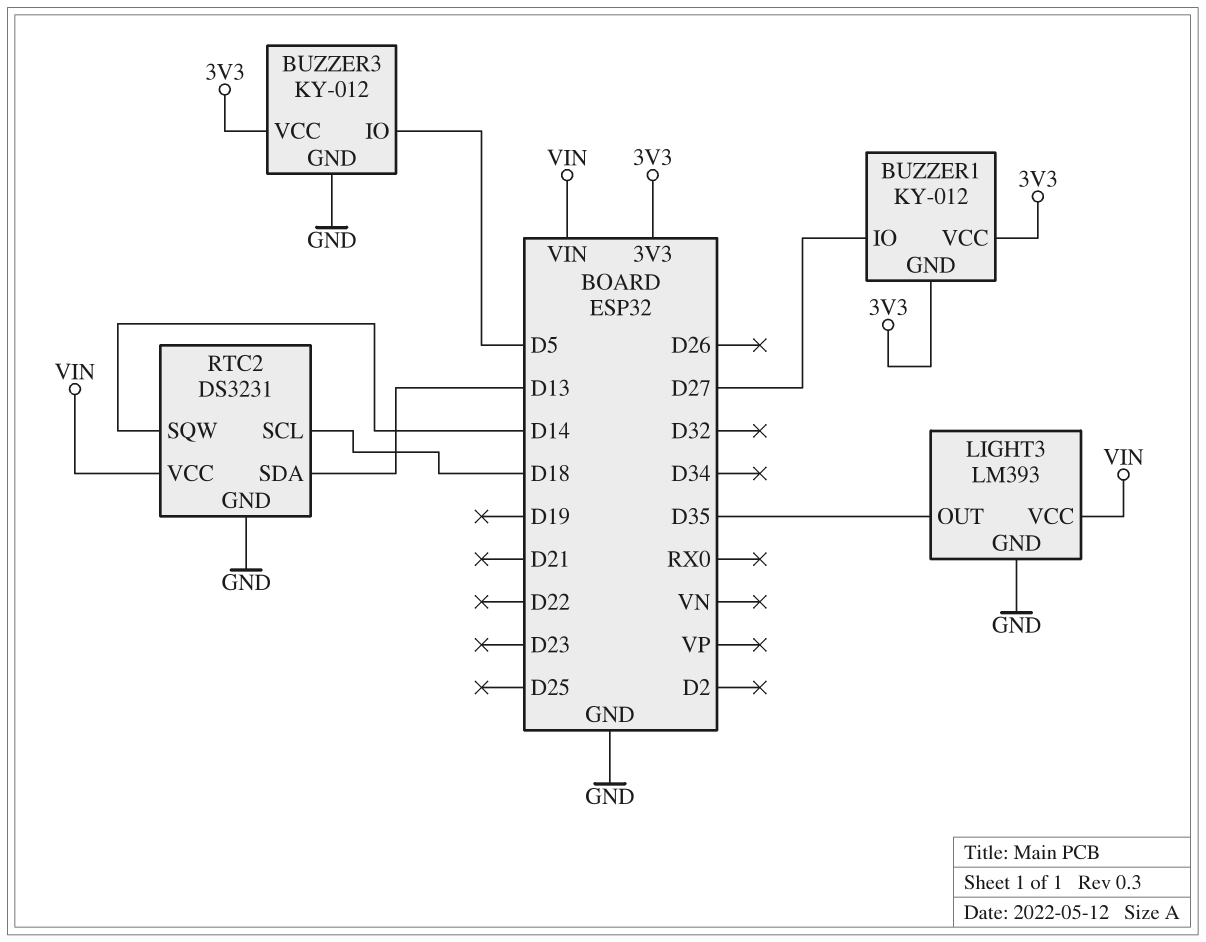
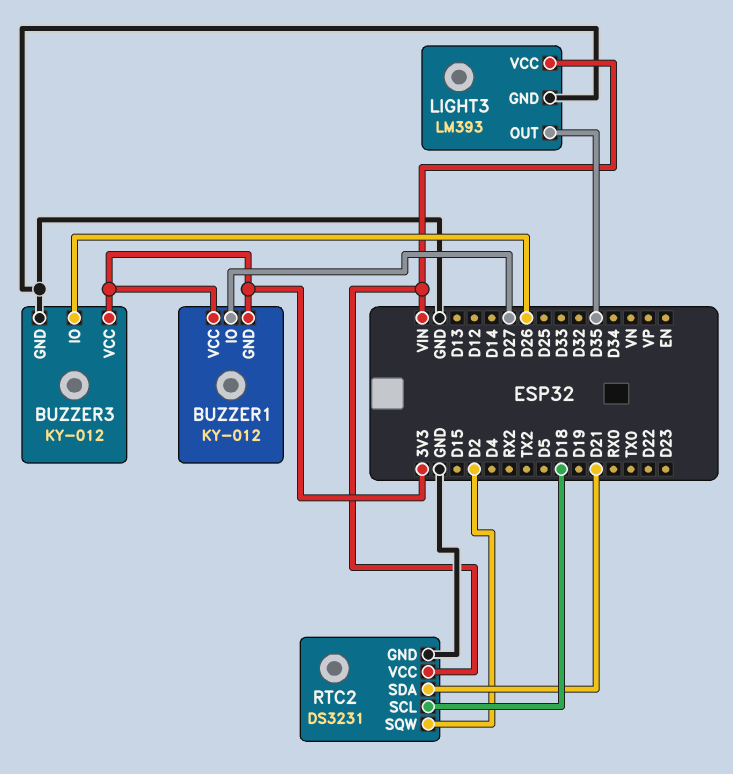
BUZZER3 pin IO: D5 -> D26
RTC2 pin SDA: D13 -> D21
RTC2 pin SQW: D14 -> D2

